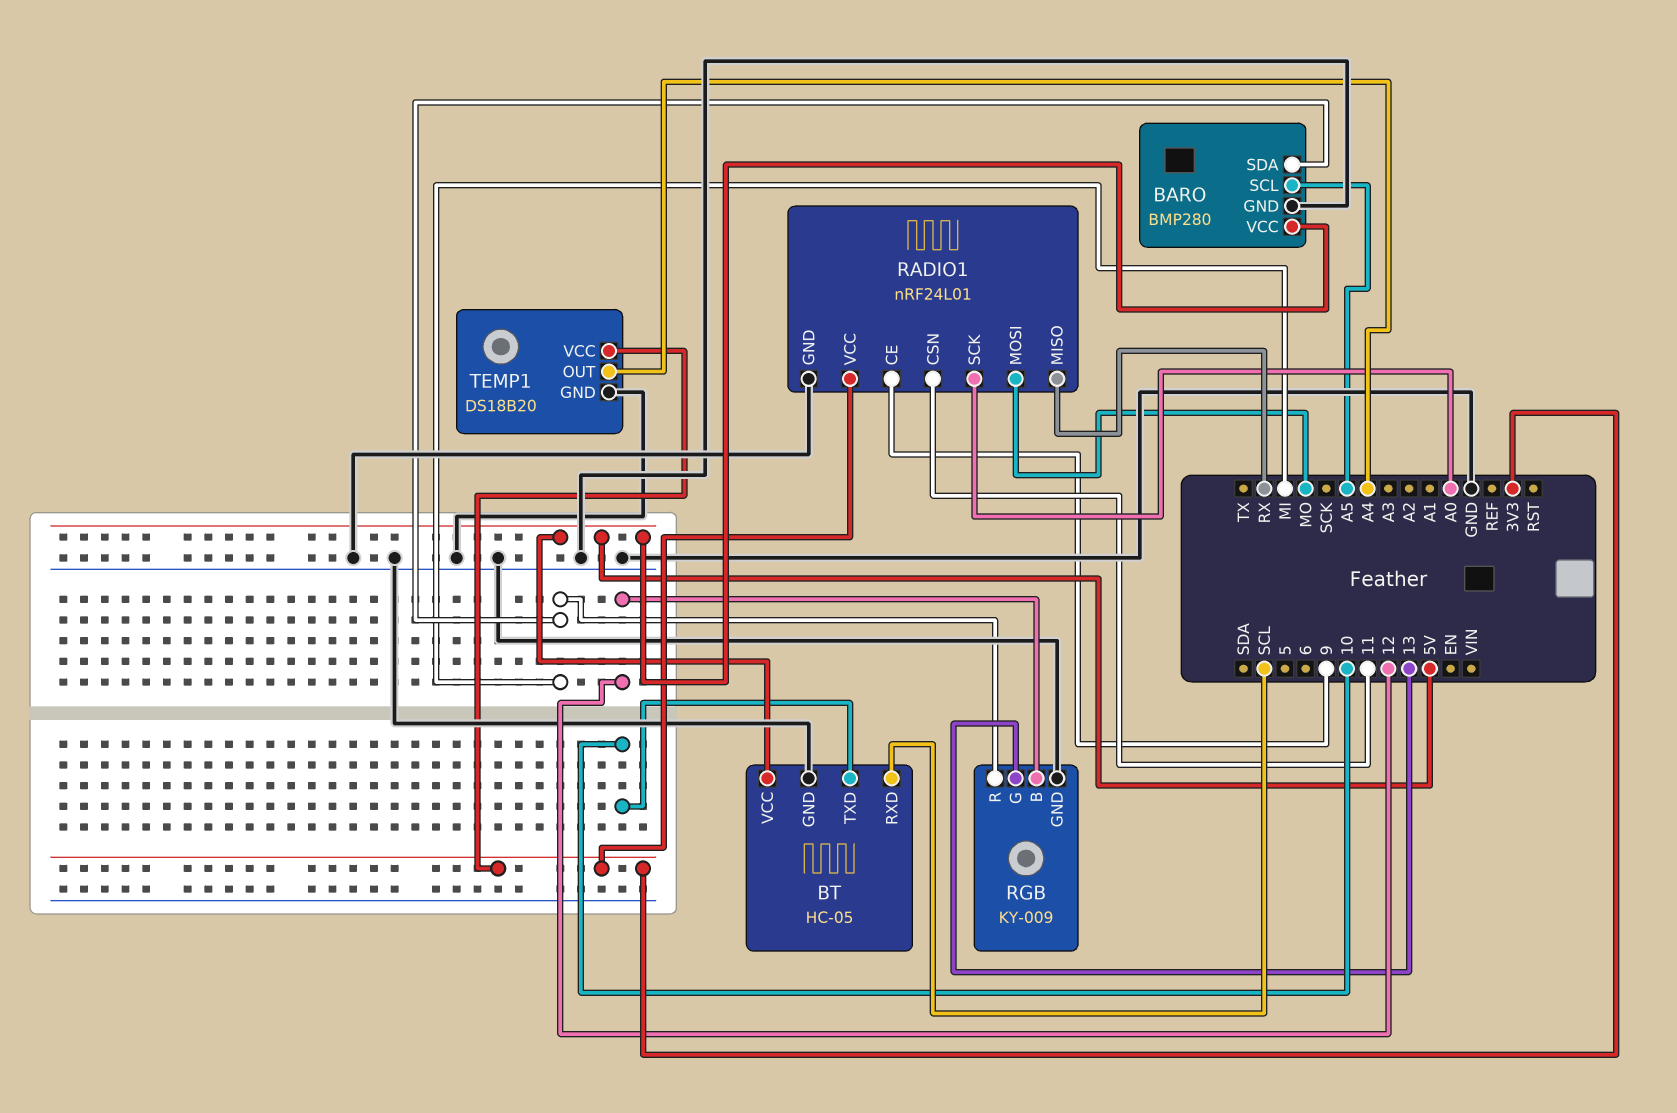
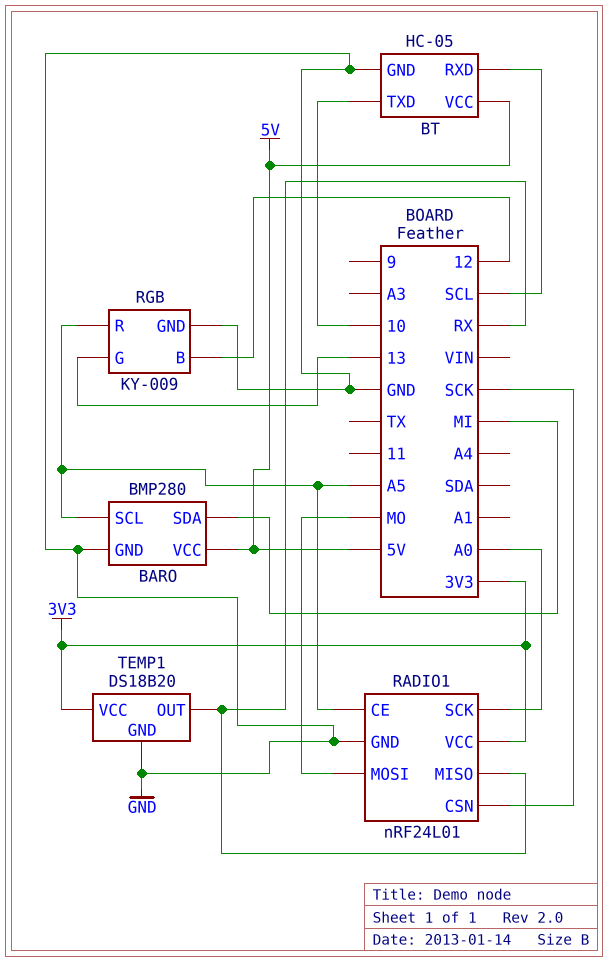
RADIO1 pin CE: 9 -> A5
RADIO1 pin CSN: 11 -> SCK
RGB pin R: MI -> A5
TEMP1 pin OUT: A4 -> RX

